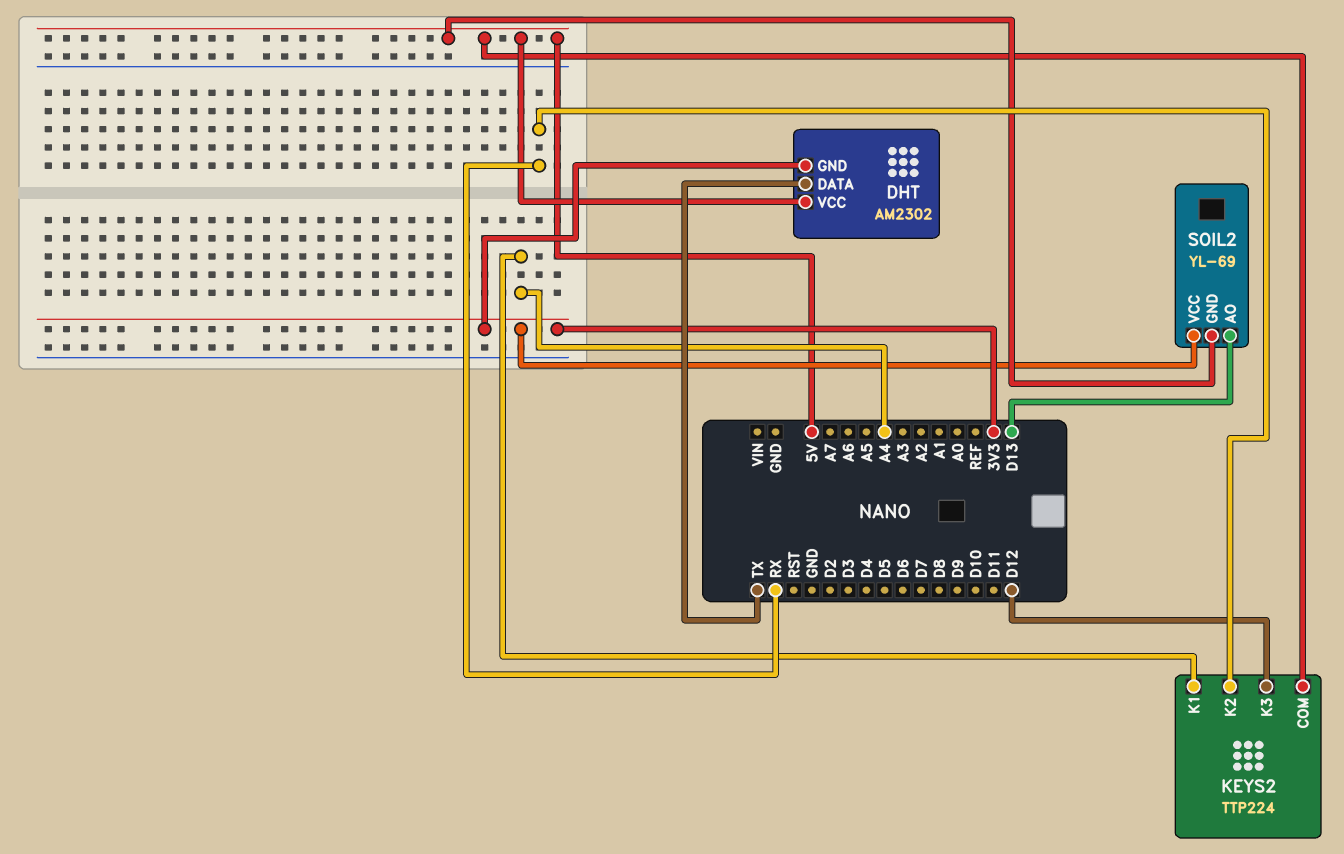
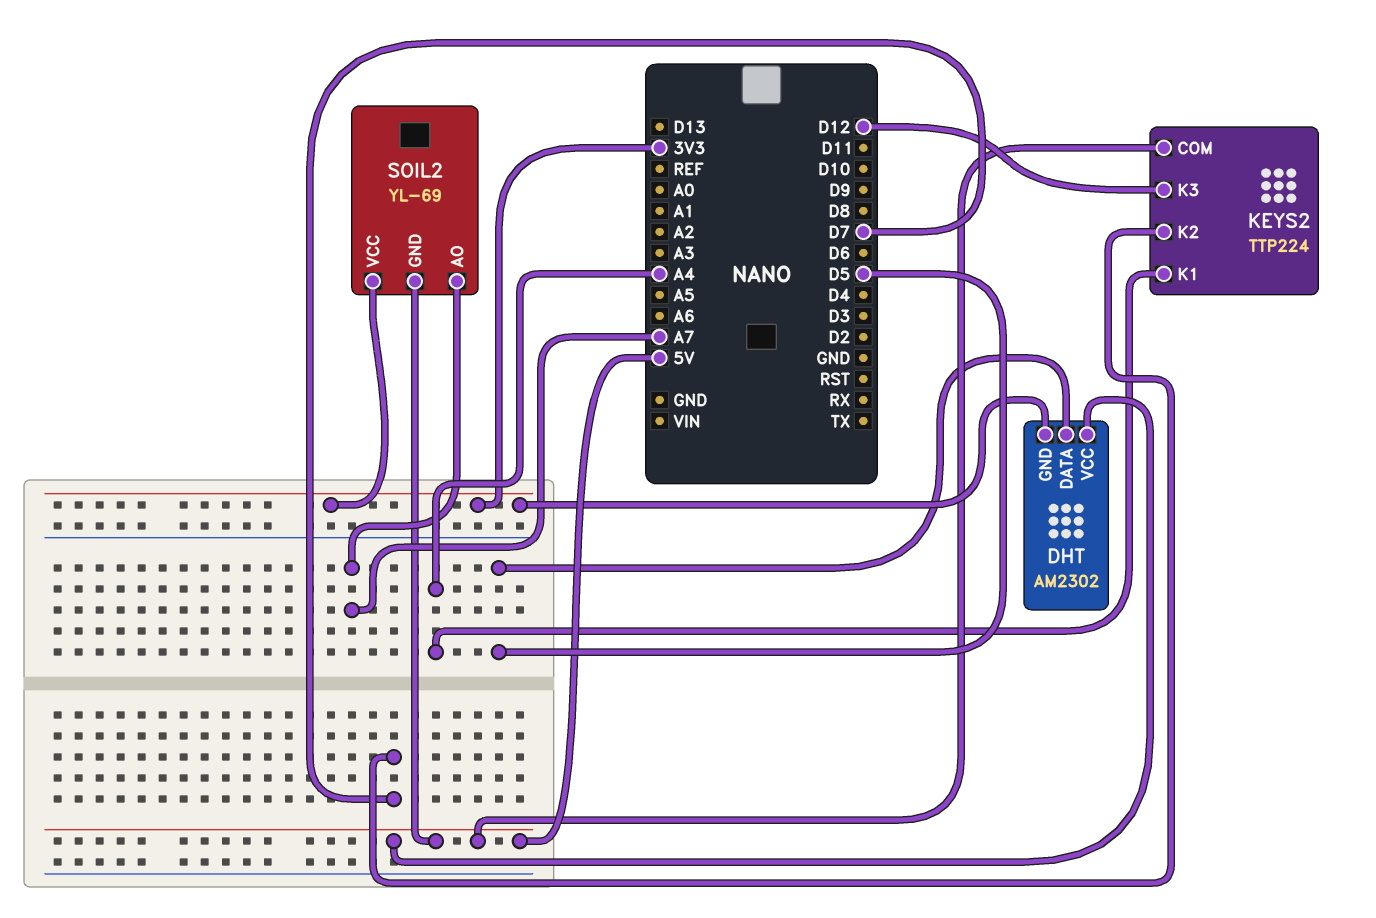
DHT pin DATA: TX -> D5
KEYS2 pin K2: RX -> D7
SOIL2 pin AO: D13 -> A7

